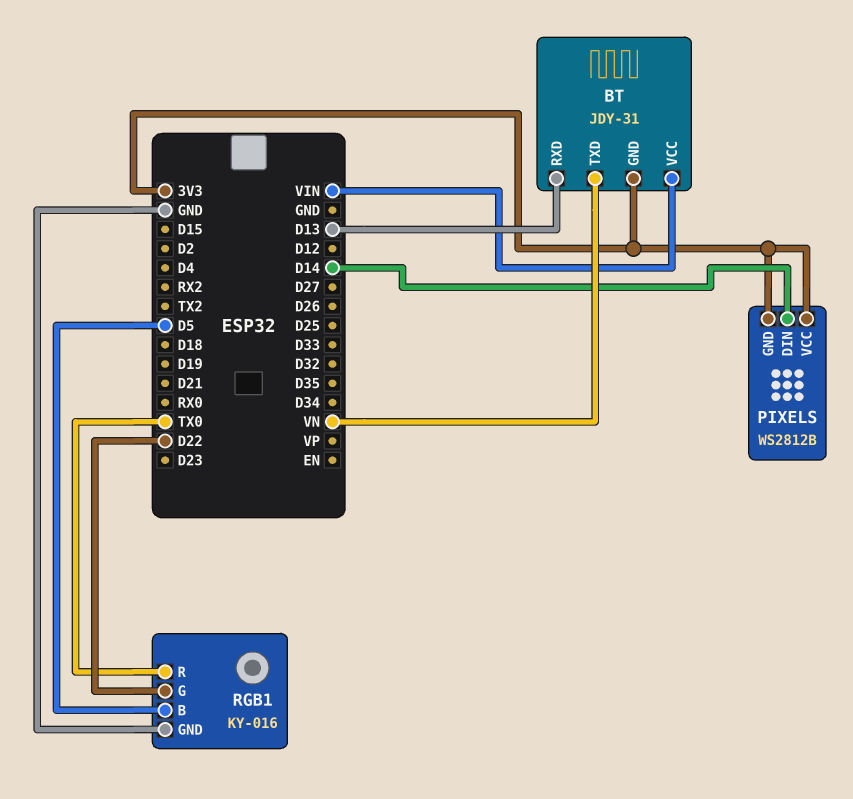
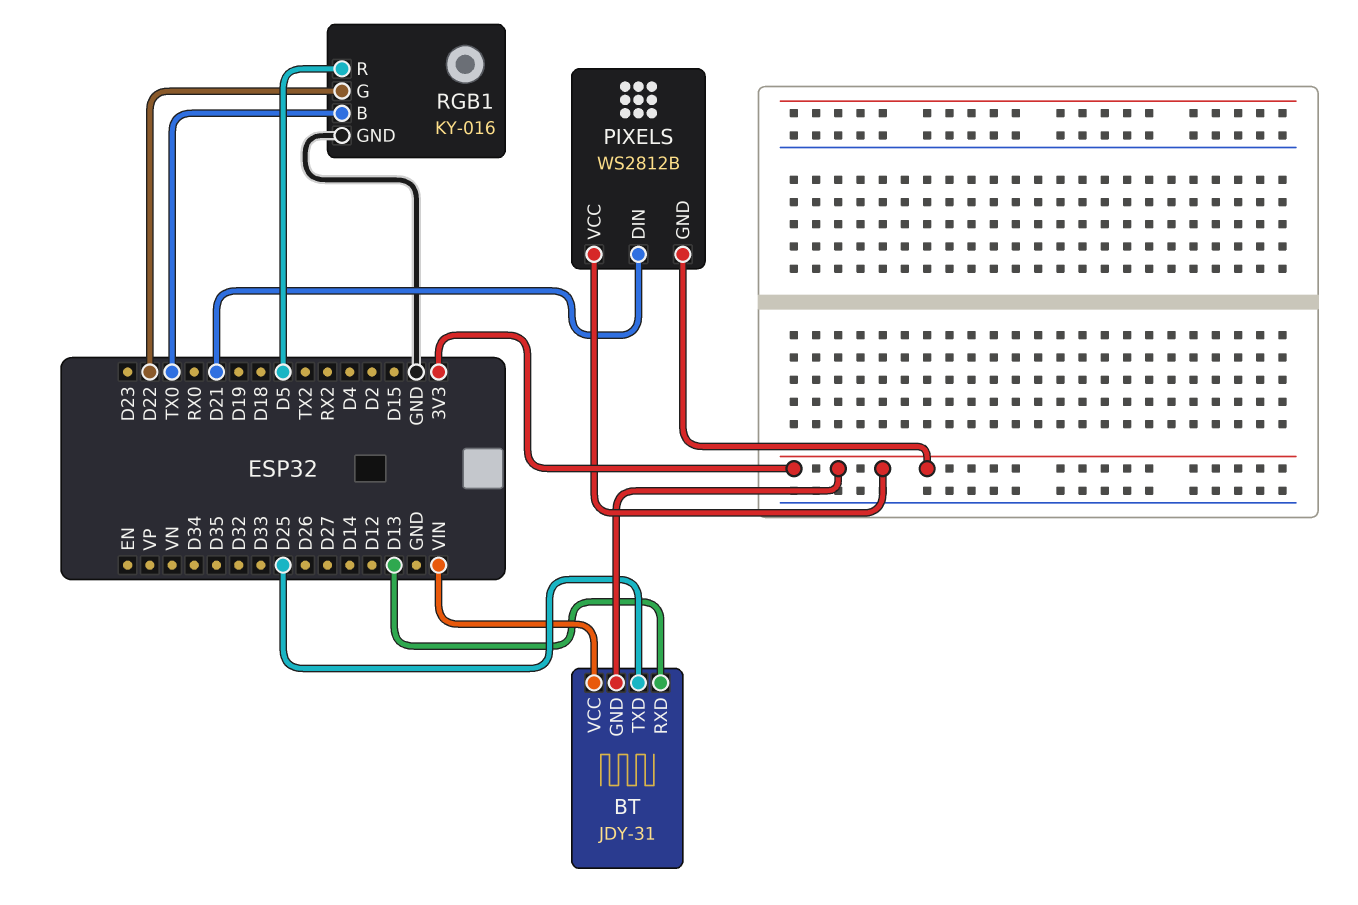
BT pin TXD: VN -> D25
PIXELS pin DIN: D14 -> D21
RGB1 pin B: D5 -> TX0
RGB1 pin R: TX0 -> D5

